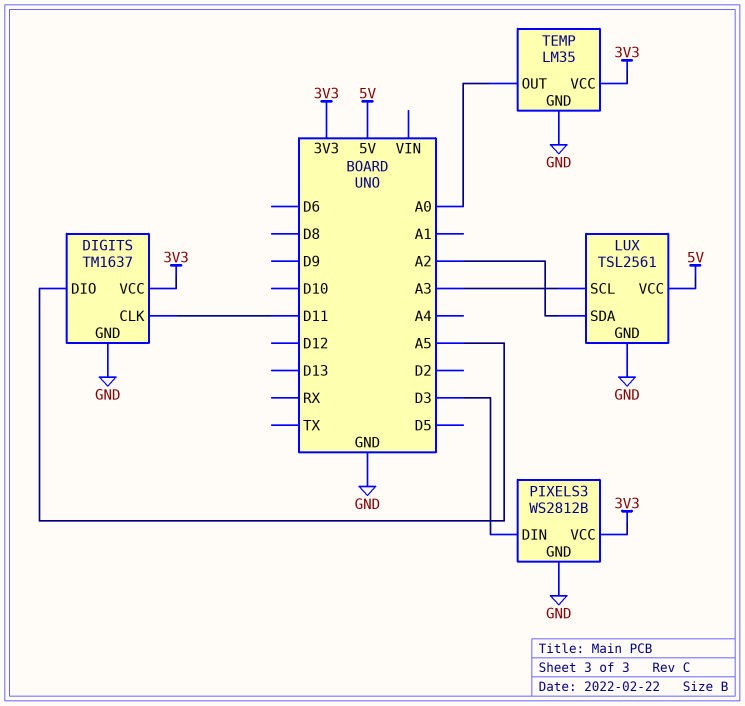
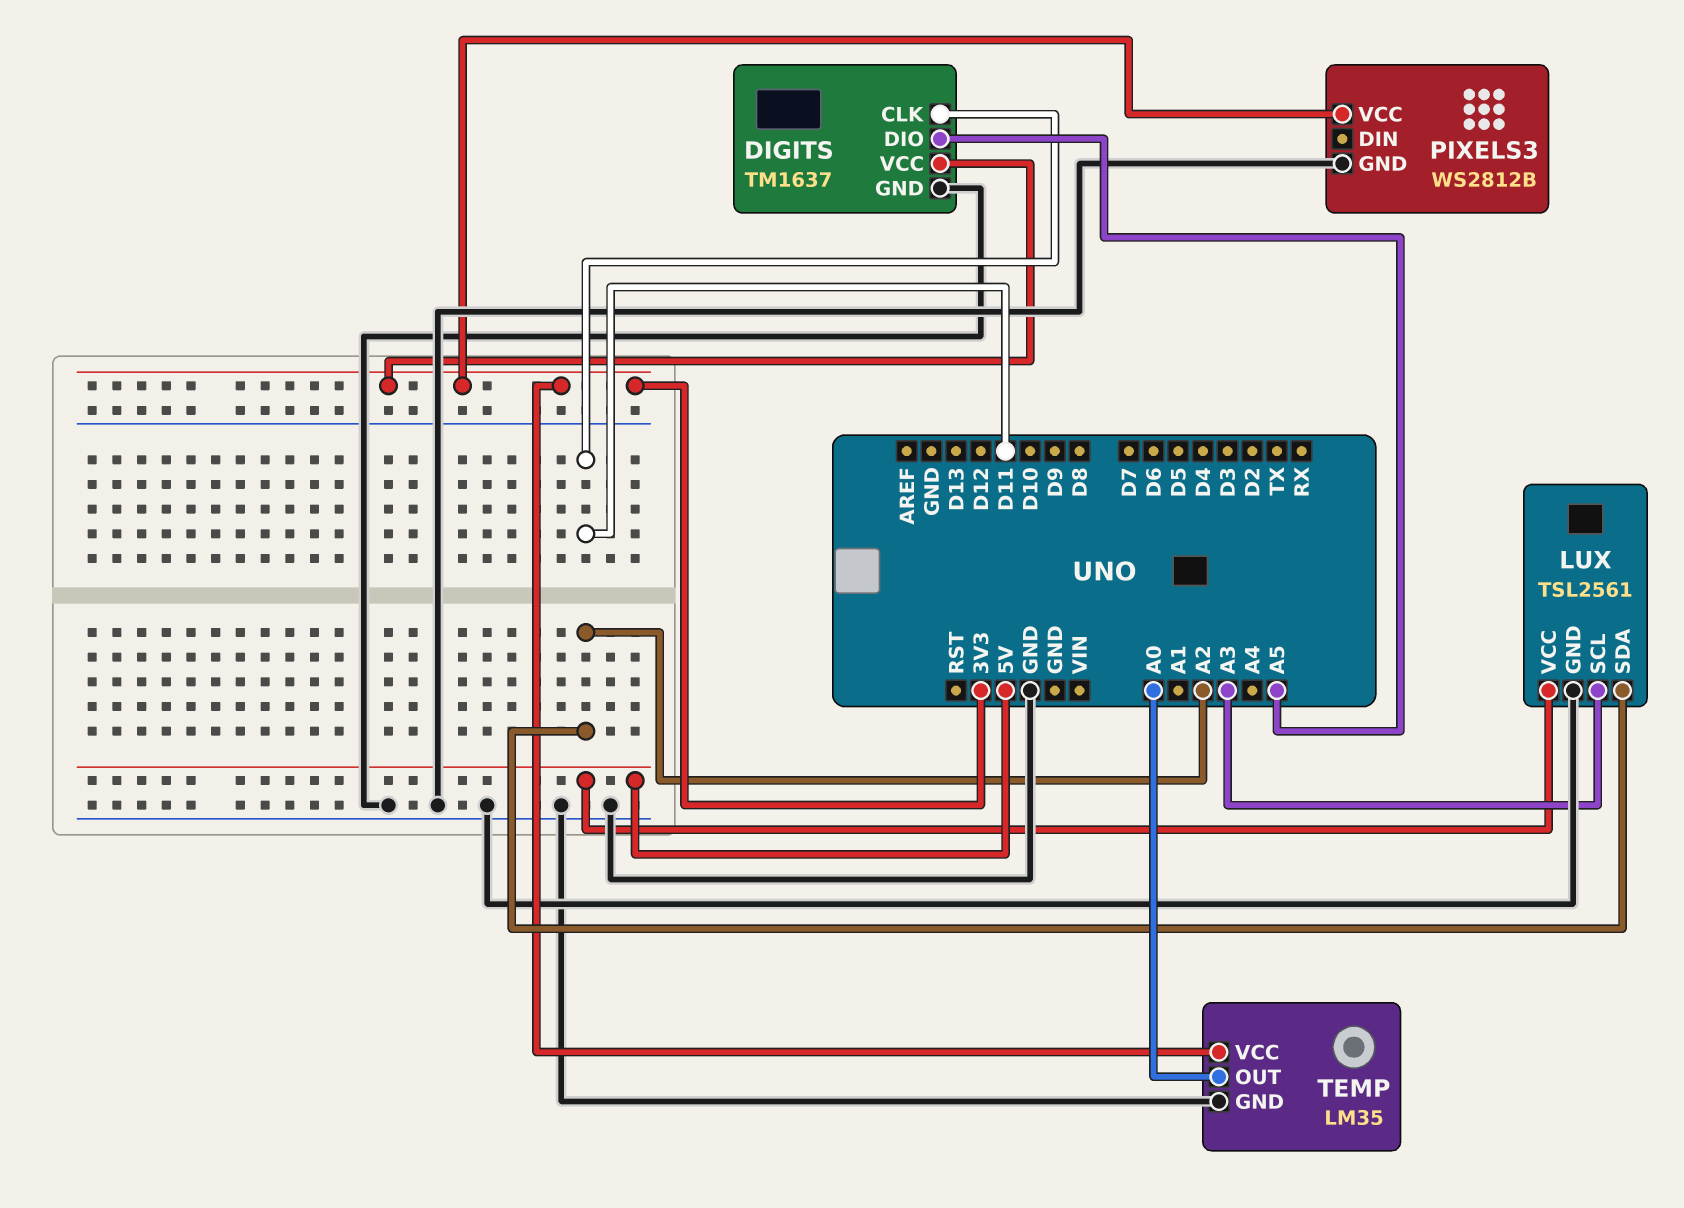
PIXELS3 pin DIN: D3 -> none

